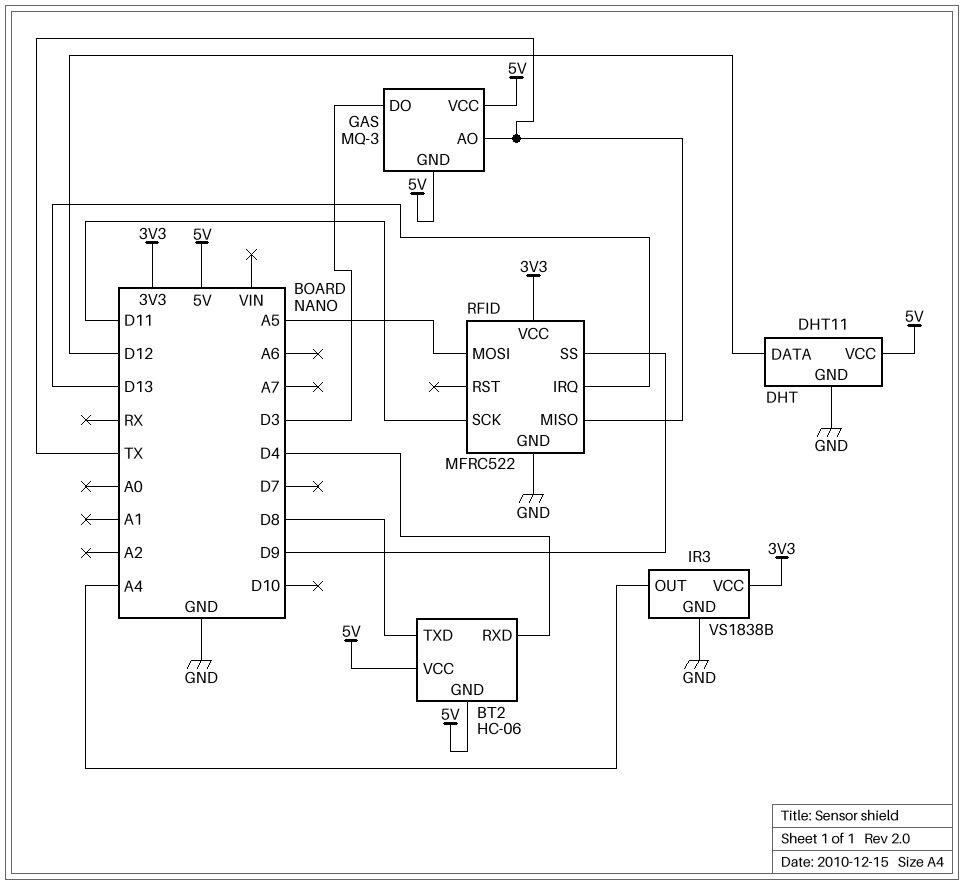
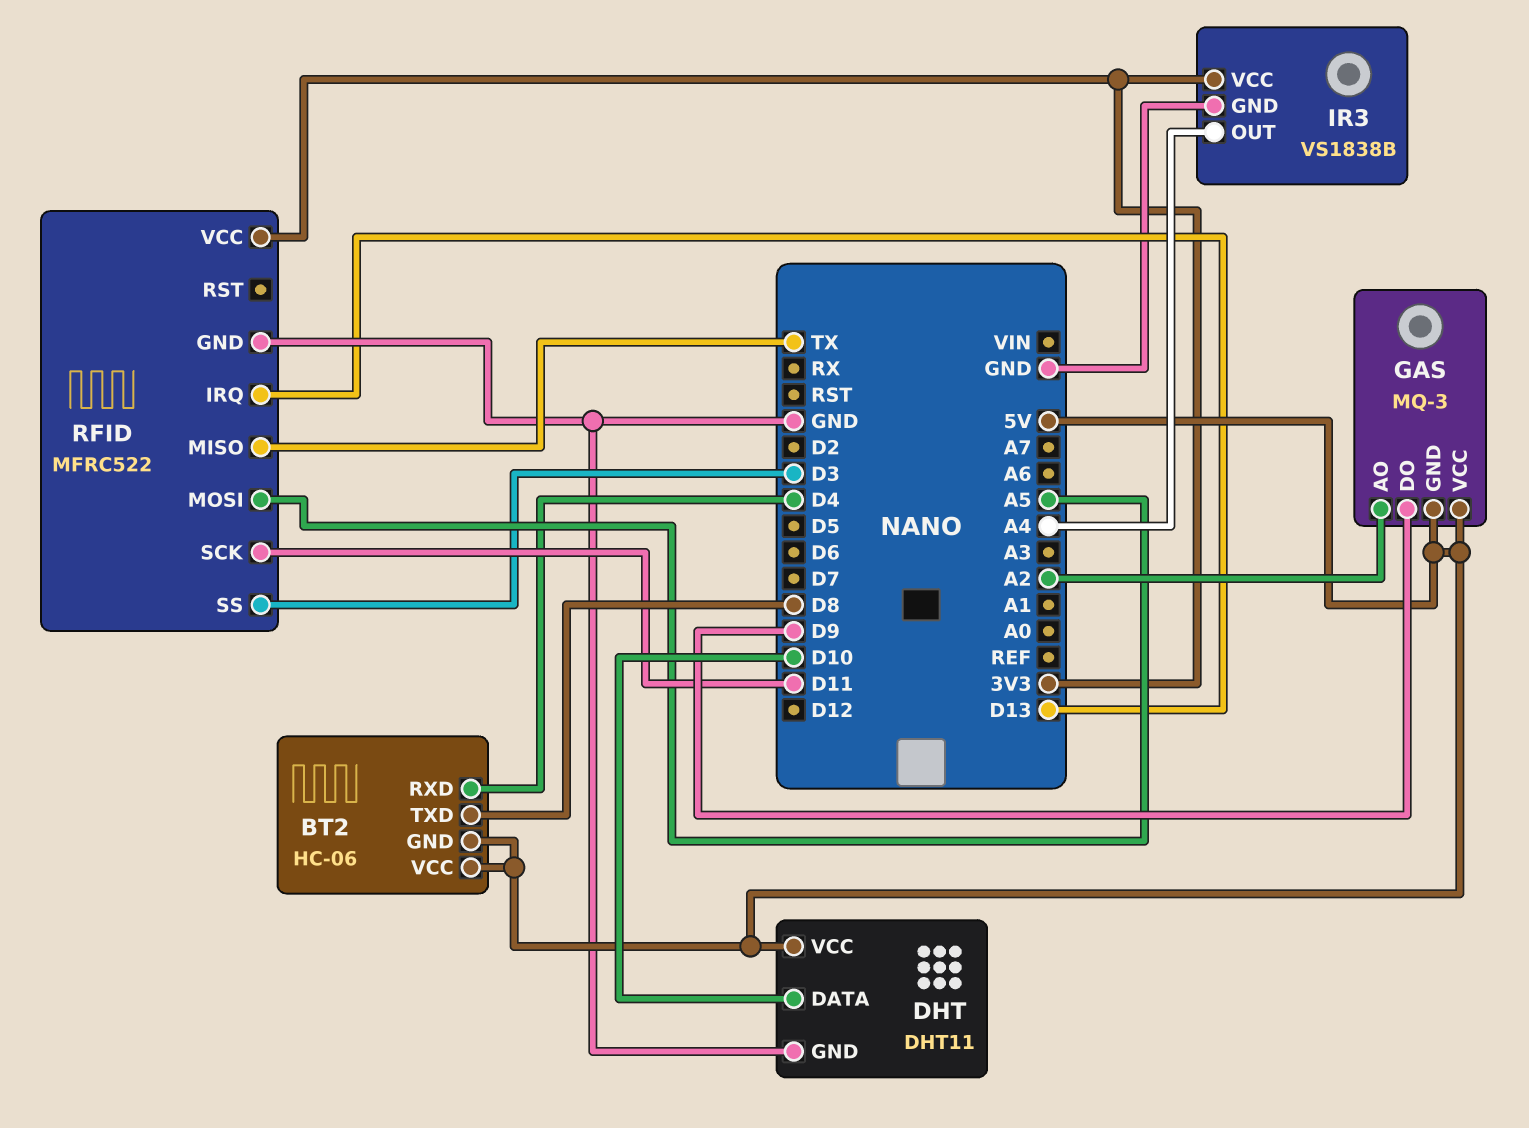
DHT pin DATA: D12 -> D10
GAS pin AO: TX -> A2
GAS pin DO: D3 -> D9
RFID pin SS: D9 -> D3

